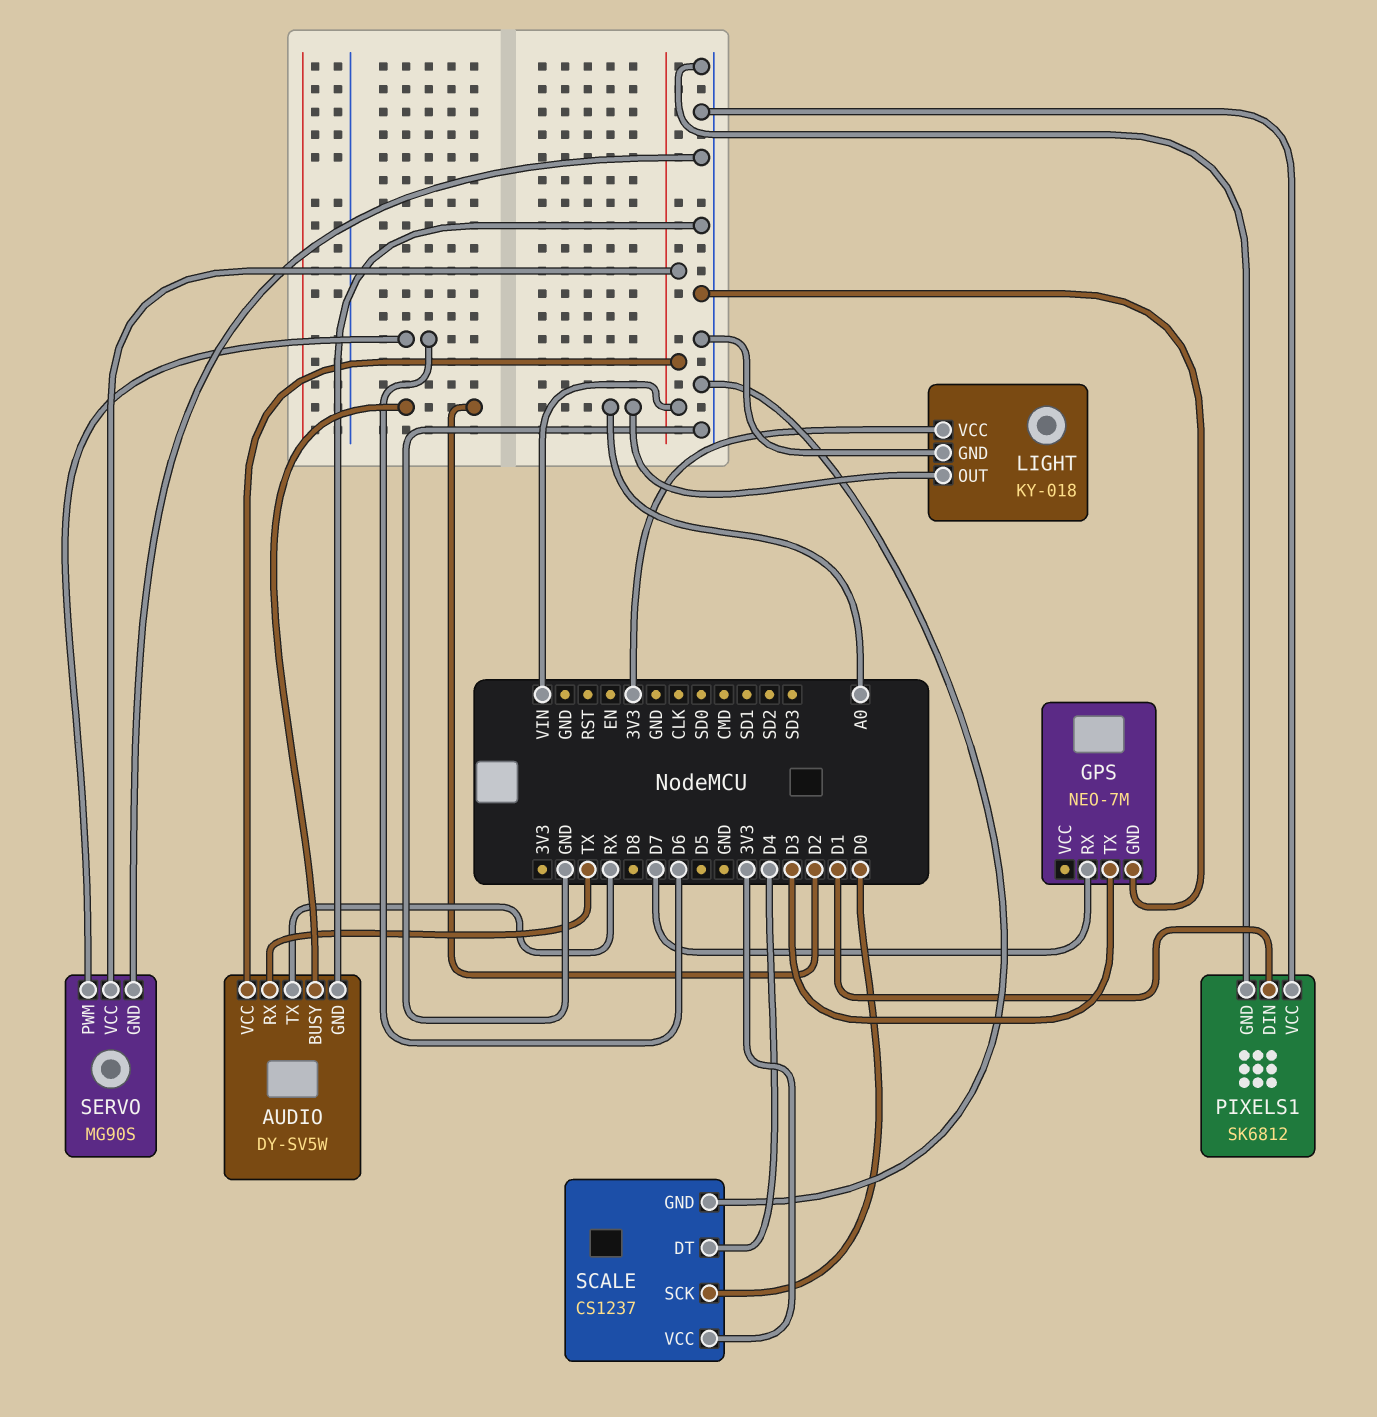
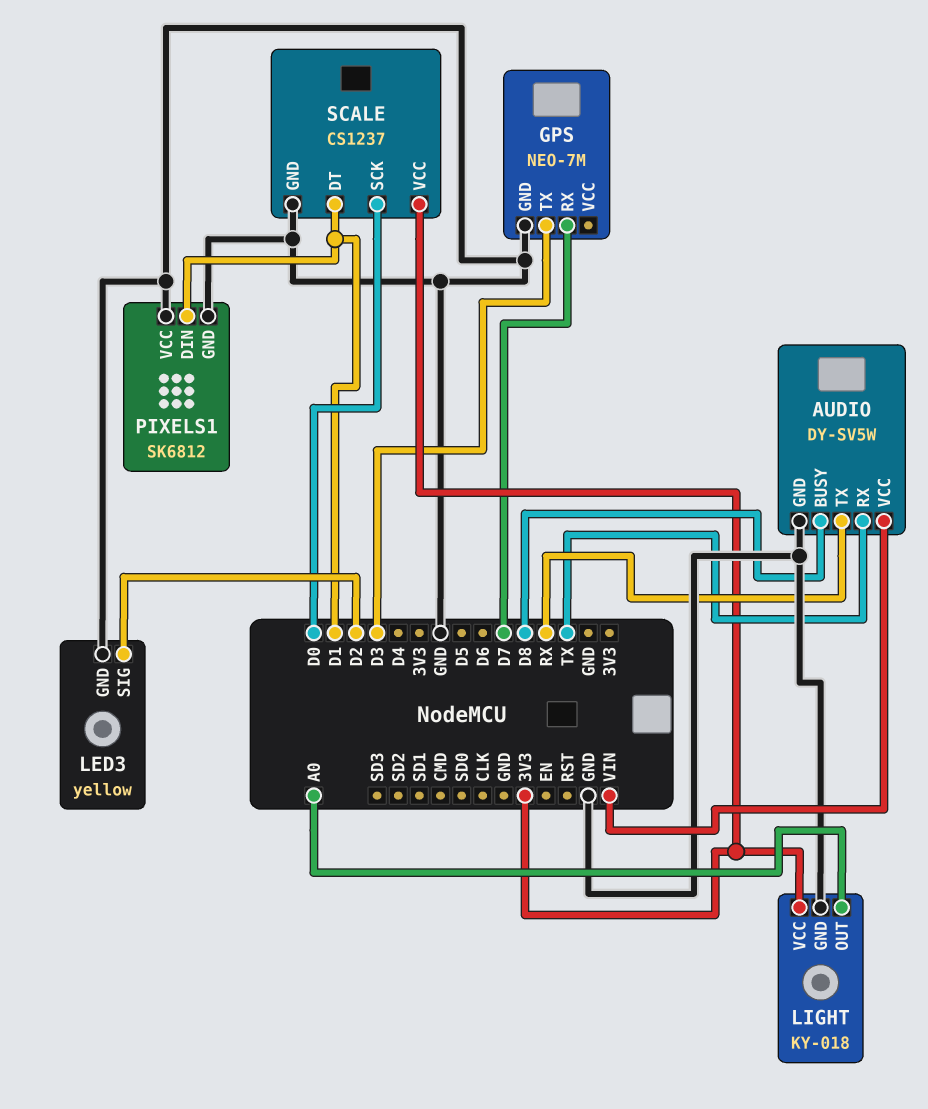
AUDIO pin BUSY: D2 -> D8
LED3: none -> yellow
LED3 pin GND: none -> GND
LED3 pin SIG: none -> D2
SCALE pin DT: D4 -> D1
SERVO: MG90S -> none
SERVO pin GND: GND -> none
SERVO pin PWM: D6 -> none
SERVO pin VCC: VIN -> none

